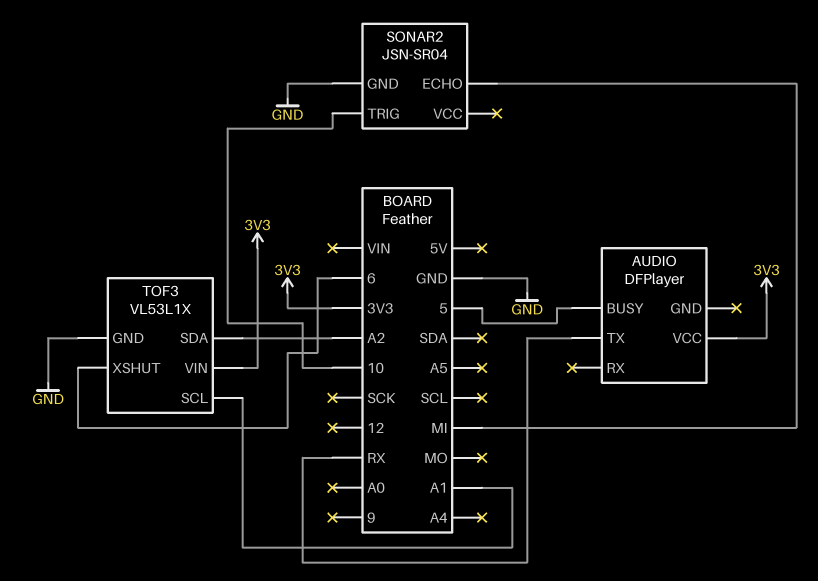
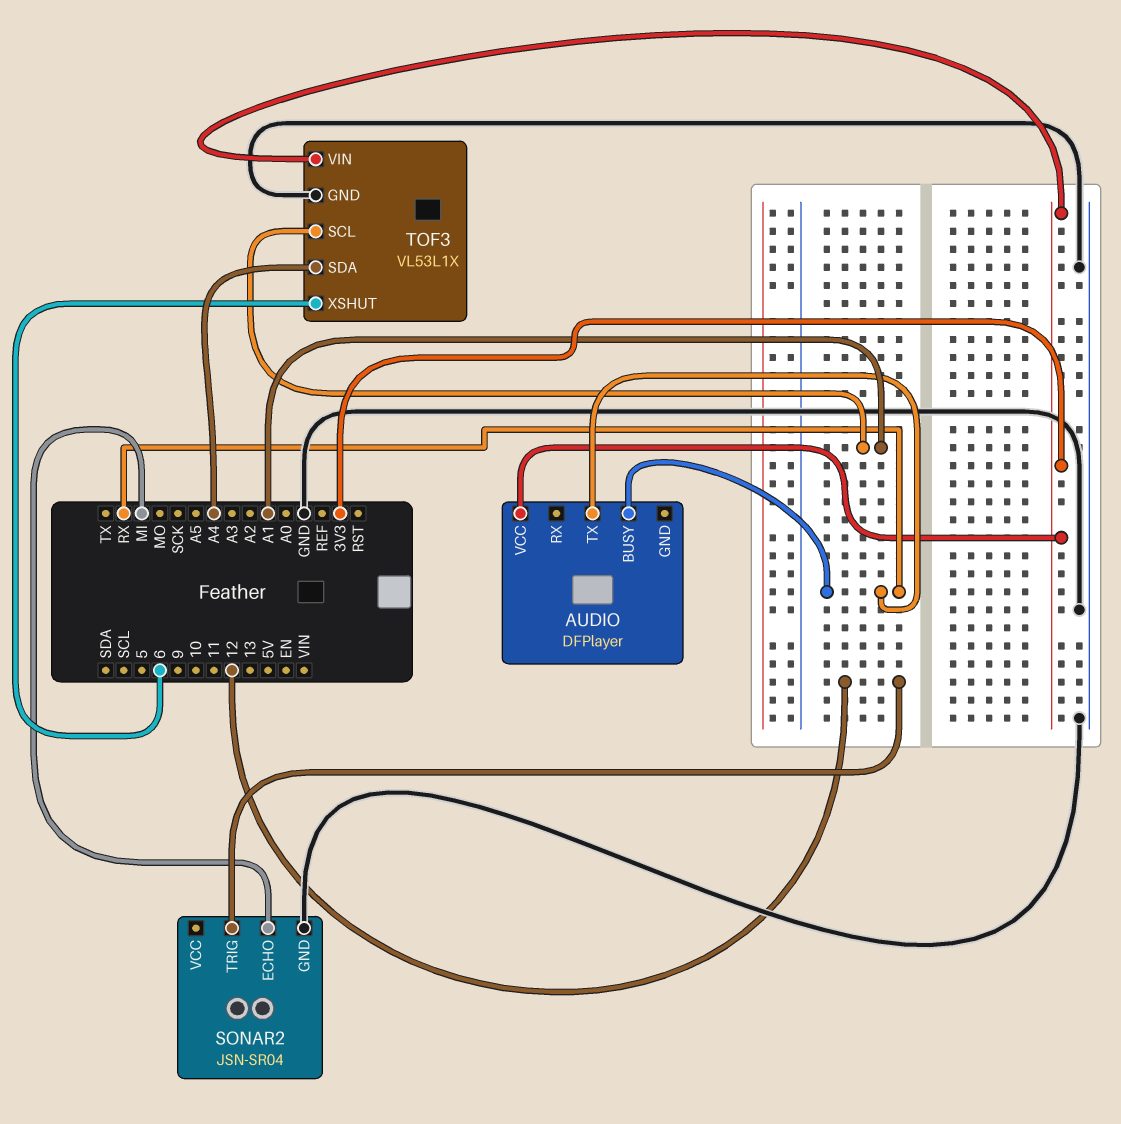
AUDIO pin BUSY: 5 -> RX
SONAR2 pin TRIG: 10 -> 12
TOF3 pin SDA: A2 -> A4

